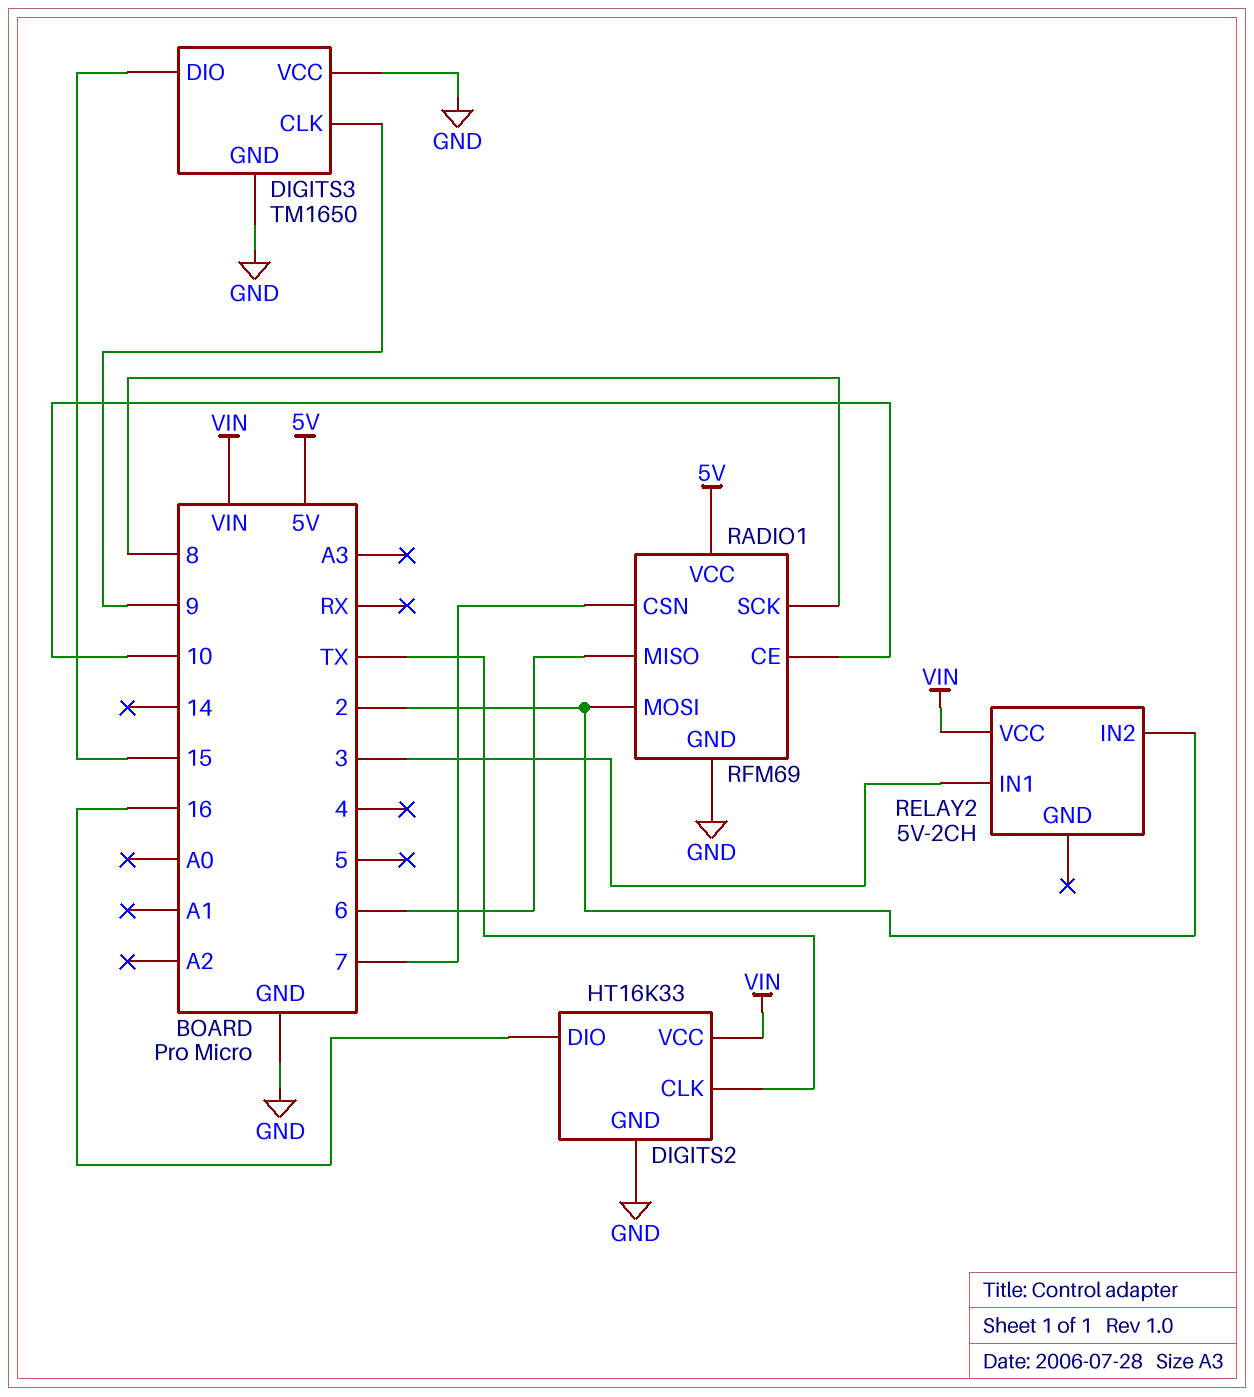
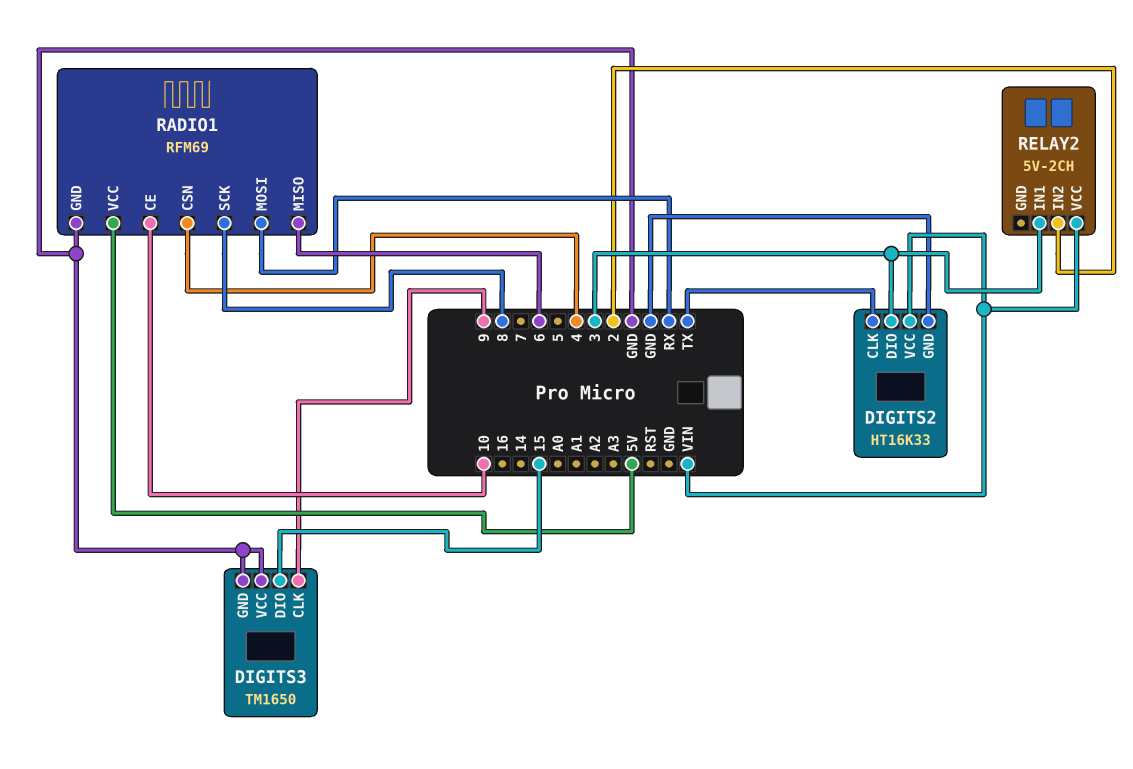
DIGITS2 pin DIO: 16 -> 3
RADIO1 pin CSN: 7 -> 4
RADIO1 pin MOSI: 2 -> RX

